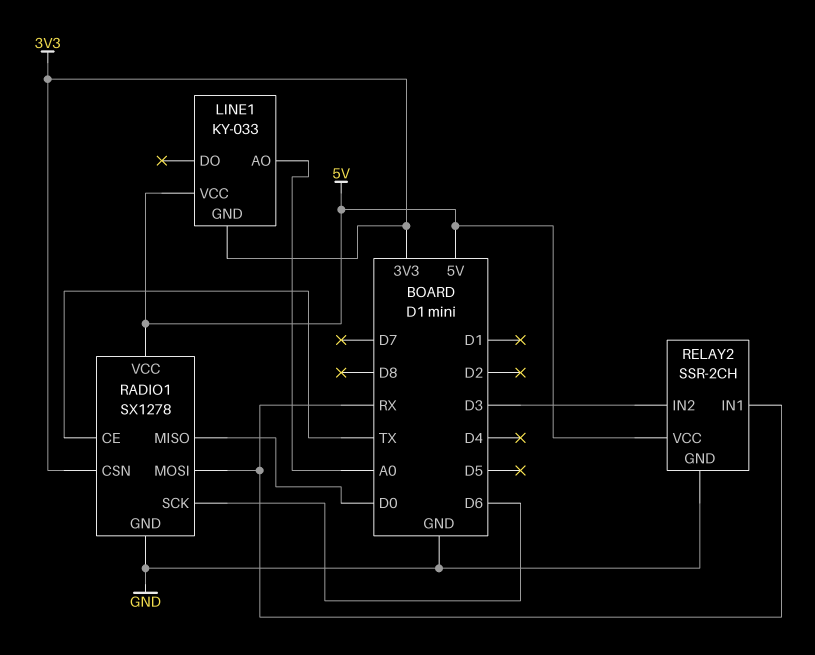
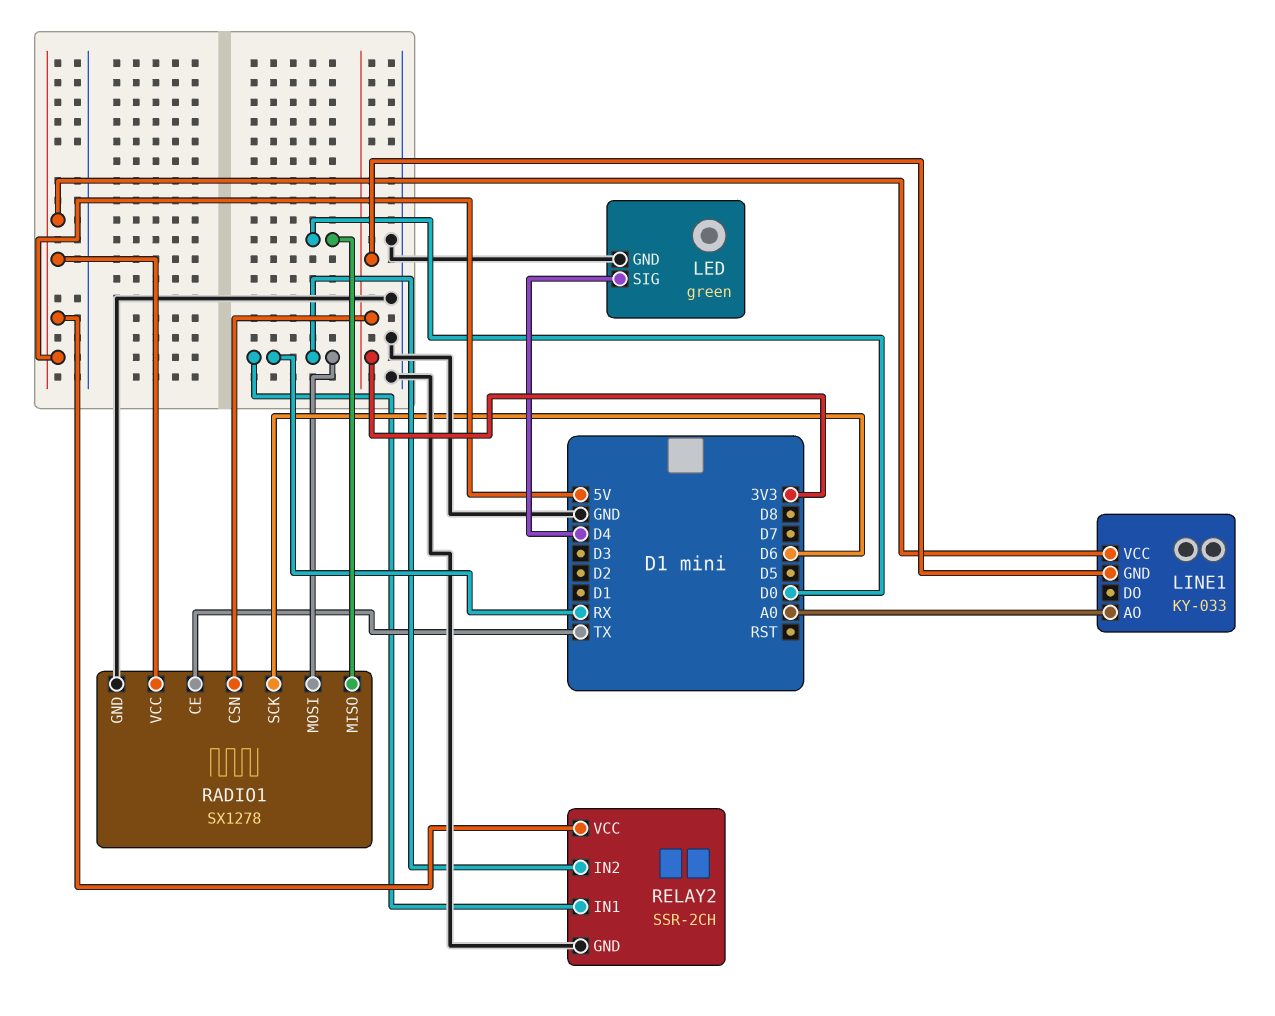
LED: none -> green
LED pin GND: none -> GND
LED pin SIG: none -> D4
RELAY2 pin IN2: D3 -> RX

